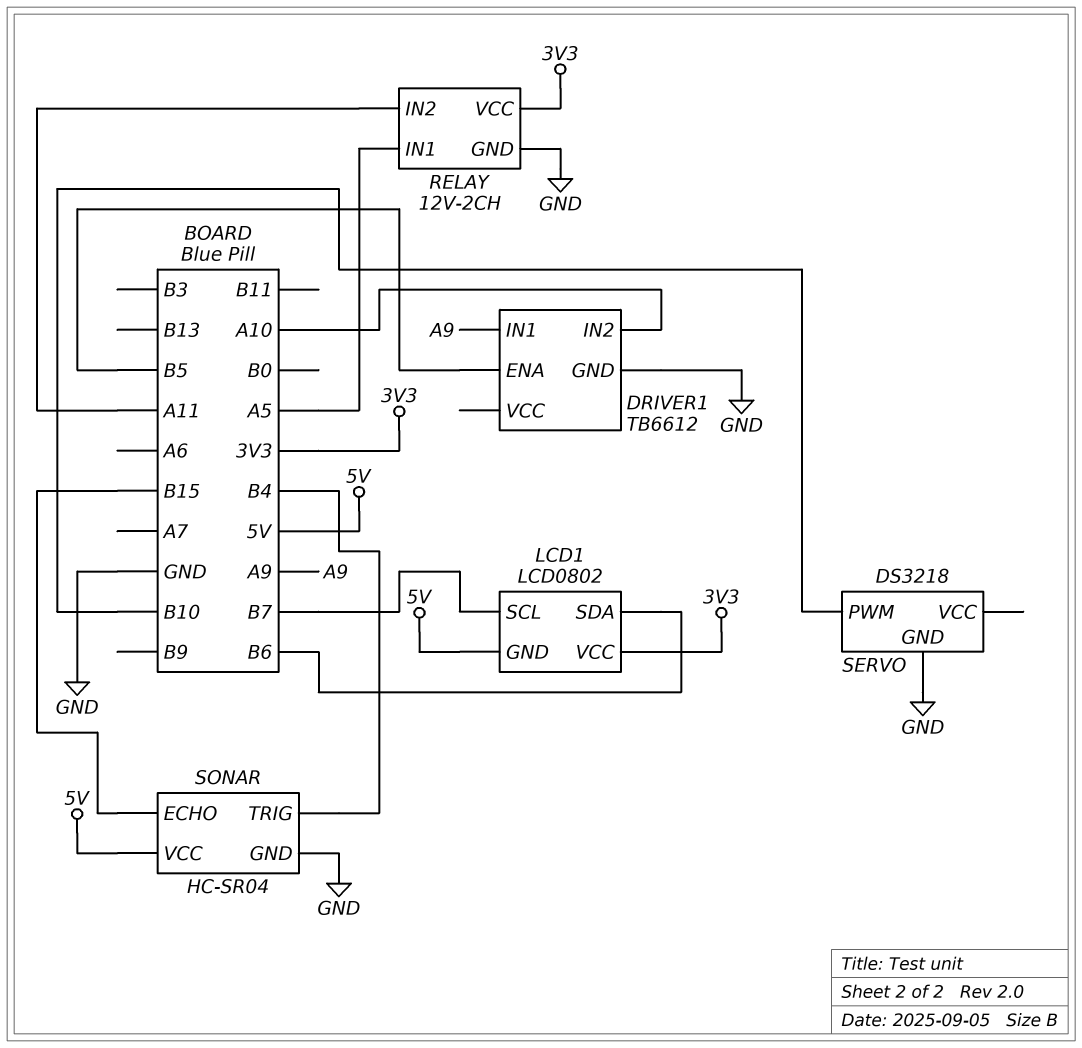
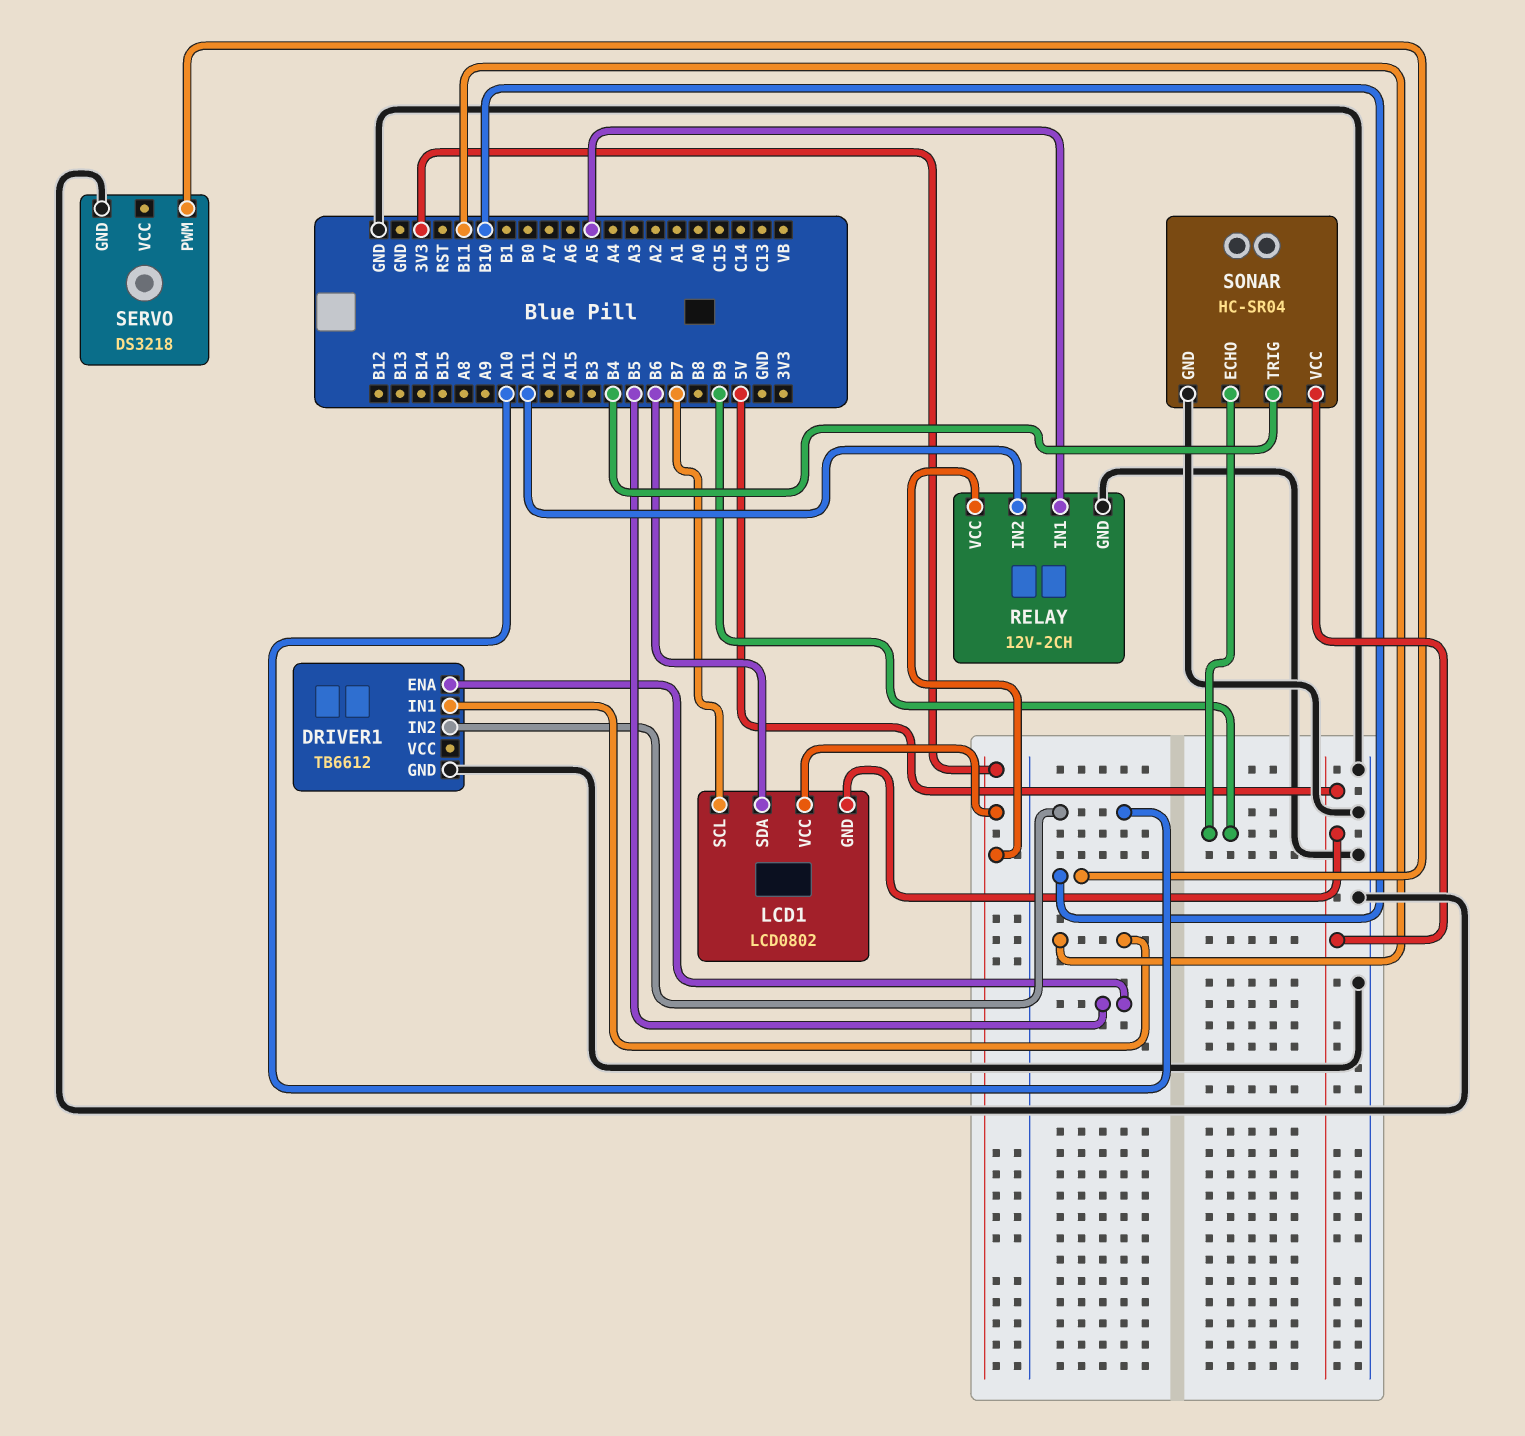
DRIVER1 pin IN1: A9 -> B11
SONAR pin ECHO: B15 -> B9

